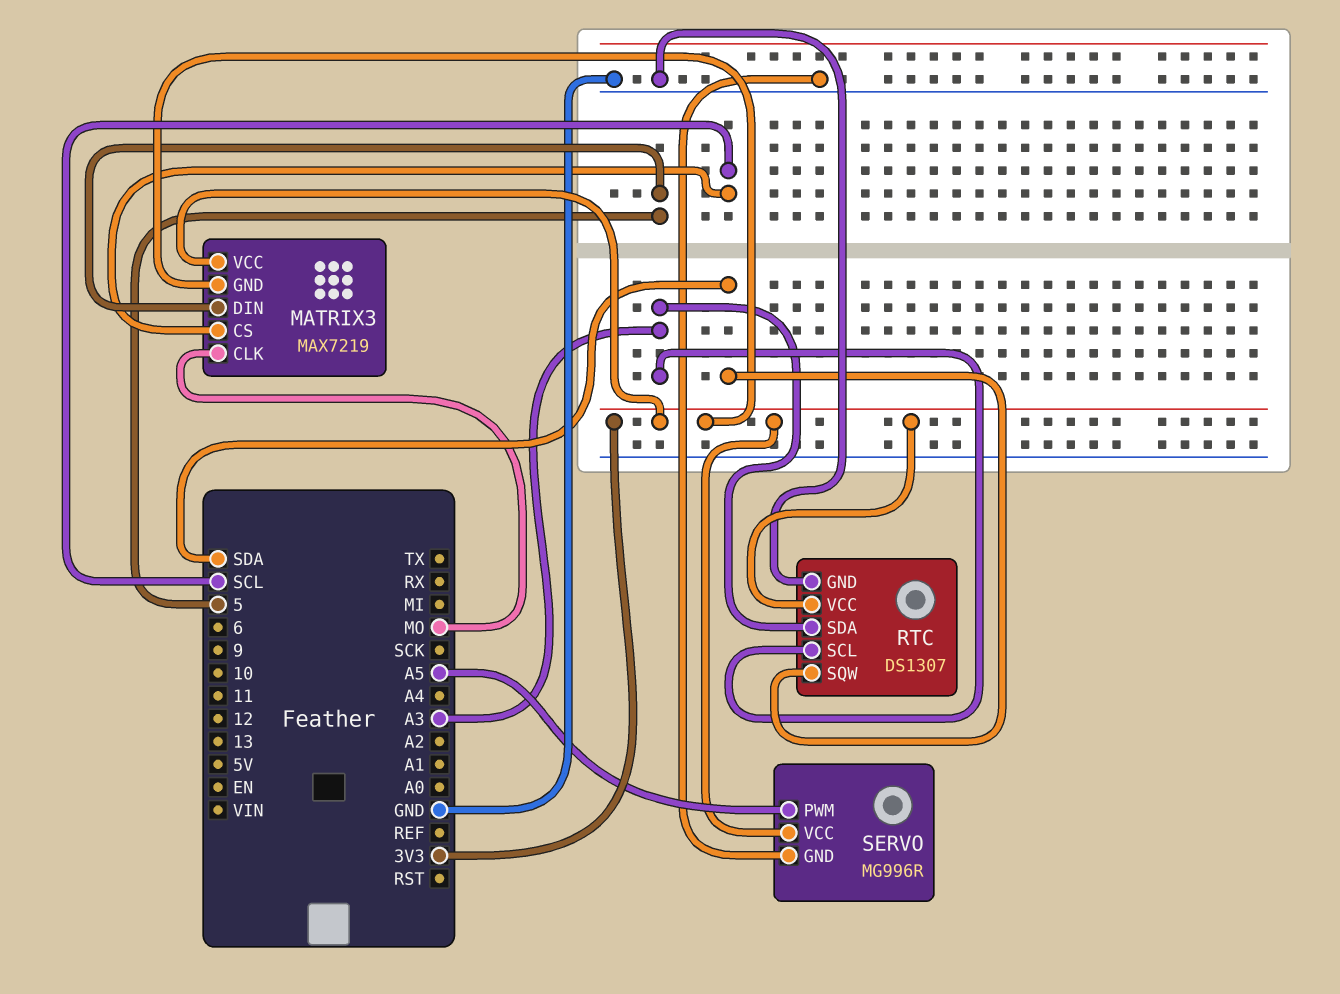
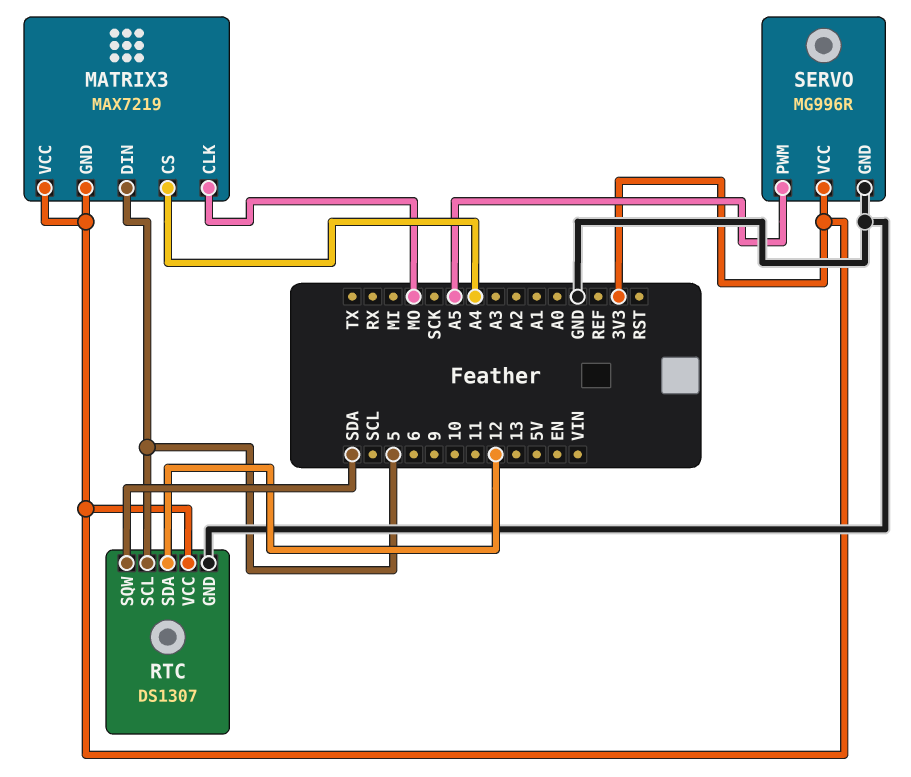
MATRIX3 pin CS: SCL -> A4
RTC pin SCL: A3 -> 5
RTC pin SDA: A3 -> 12

